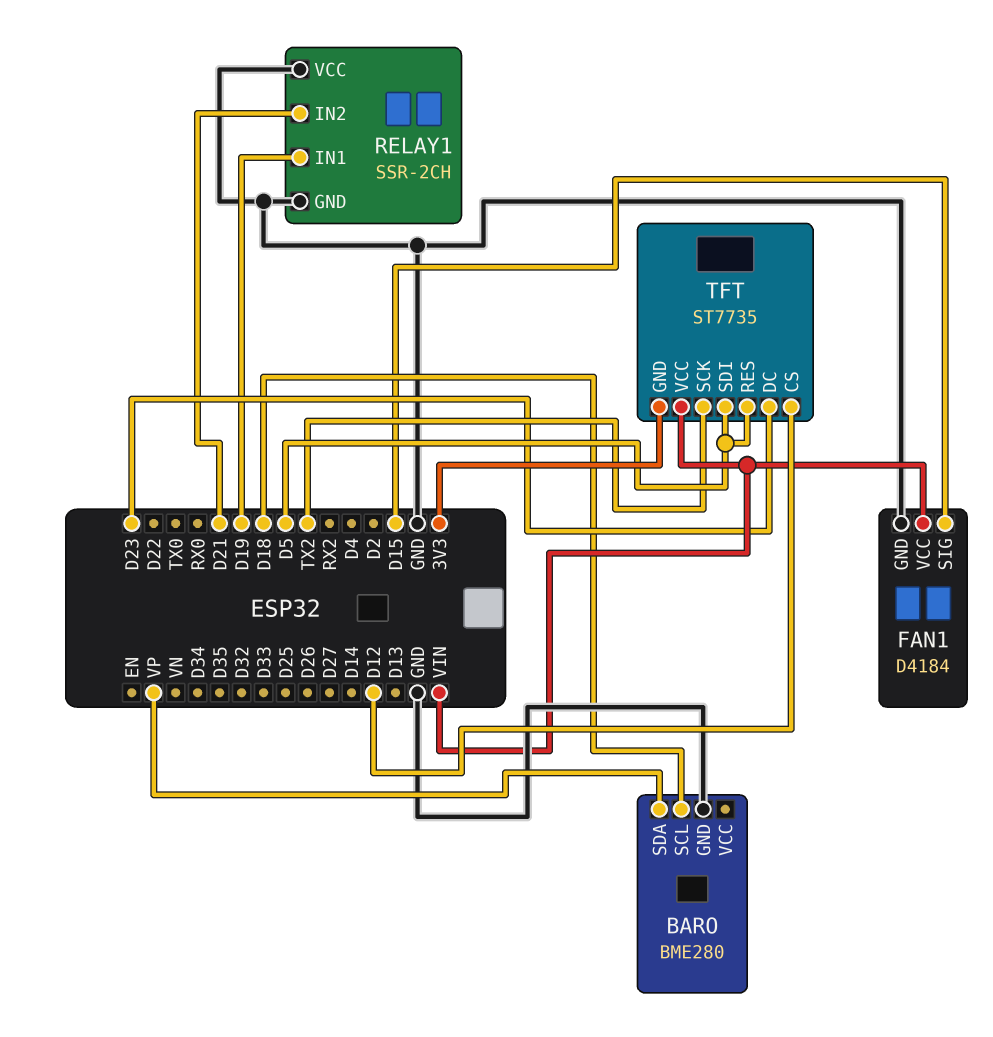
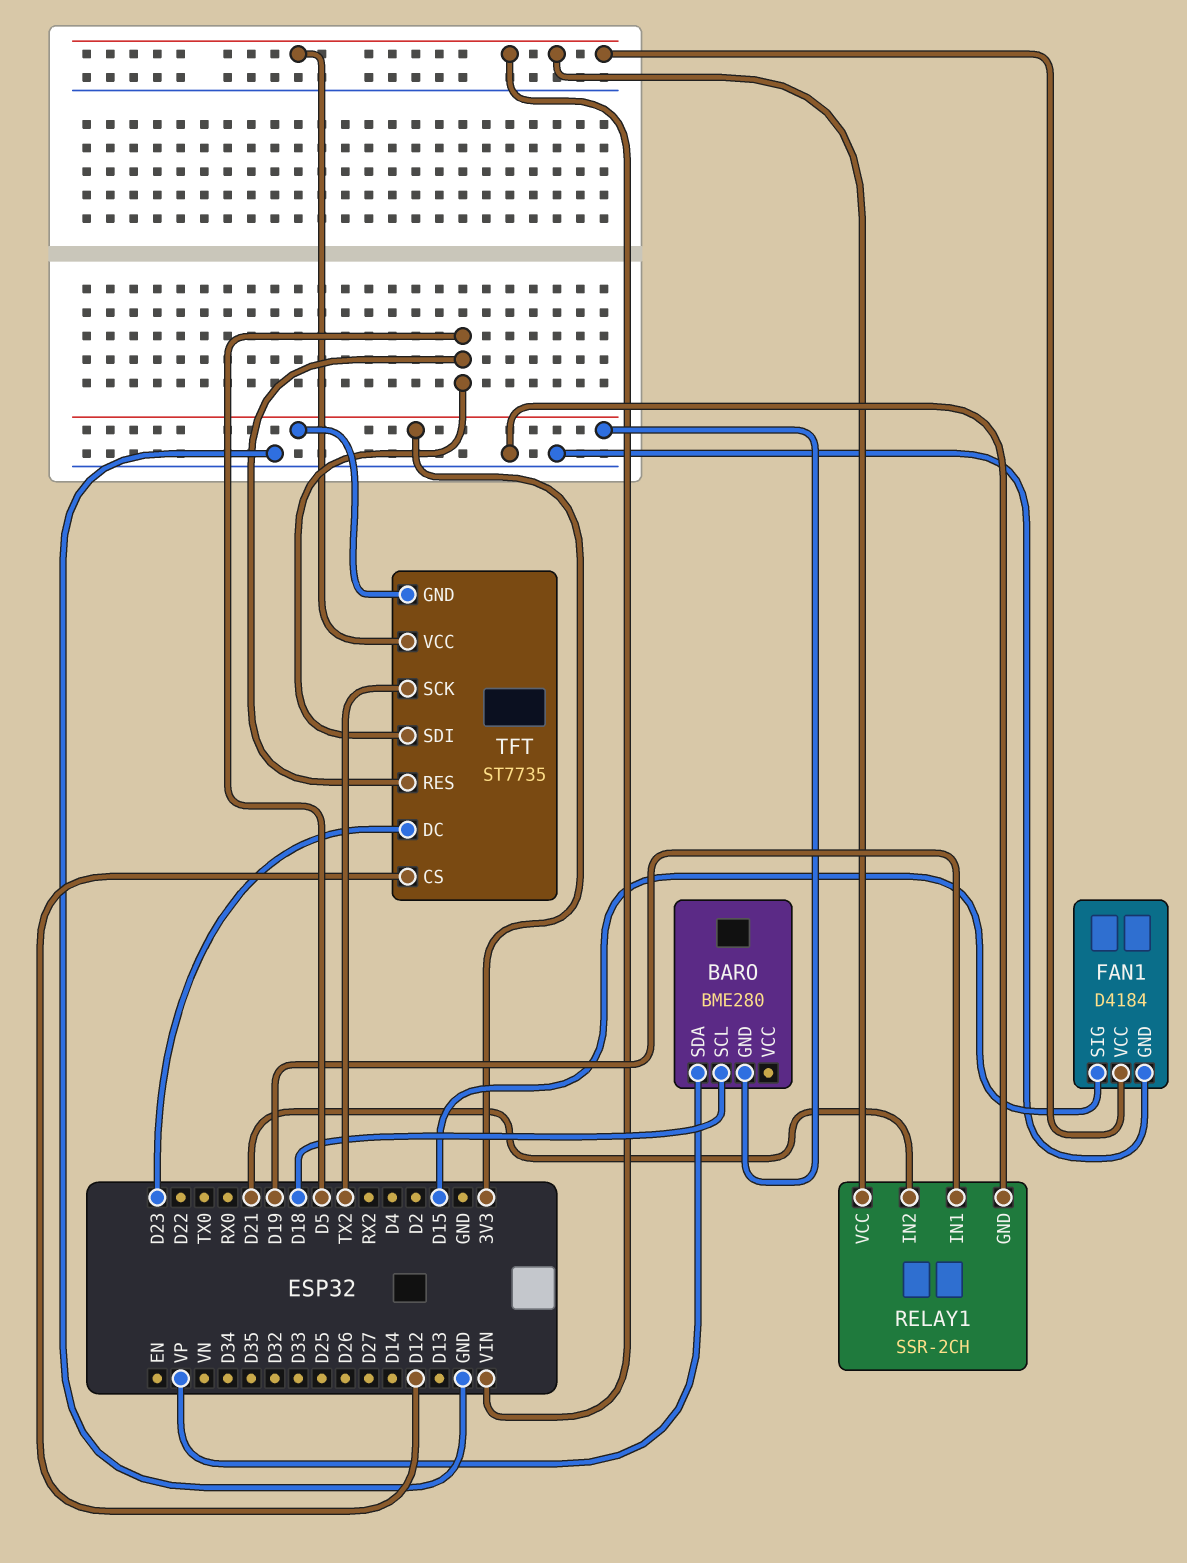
BARO pin GND: GND -> 3V3
RELAY1 pin VCC: GND -> VIN

